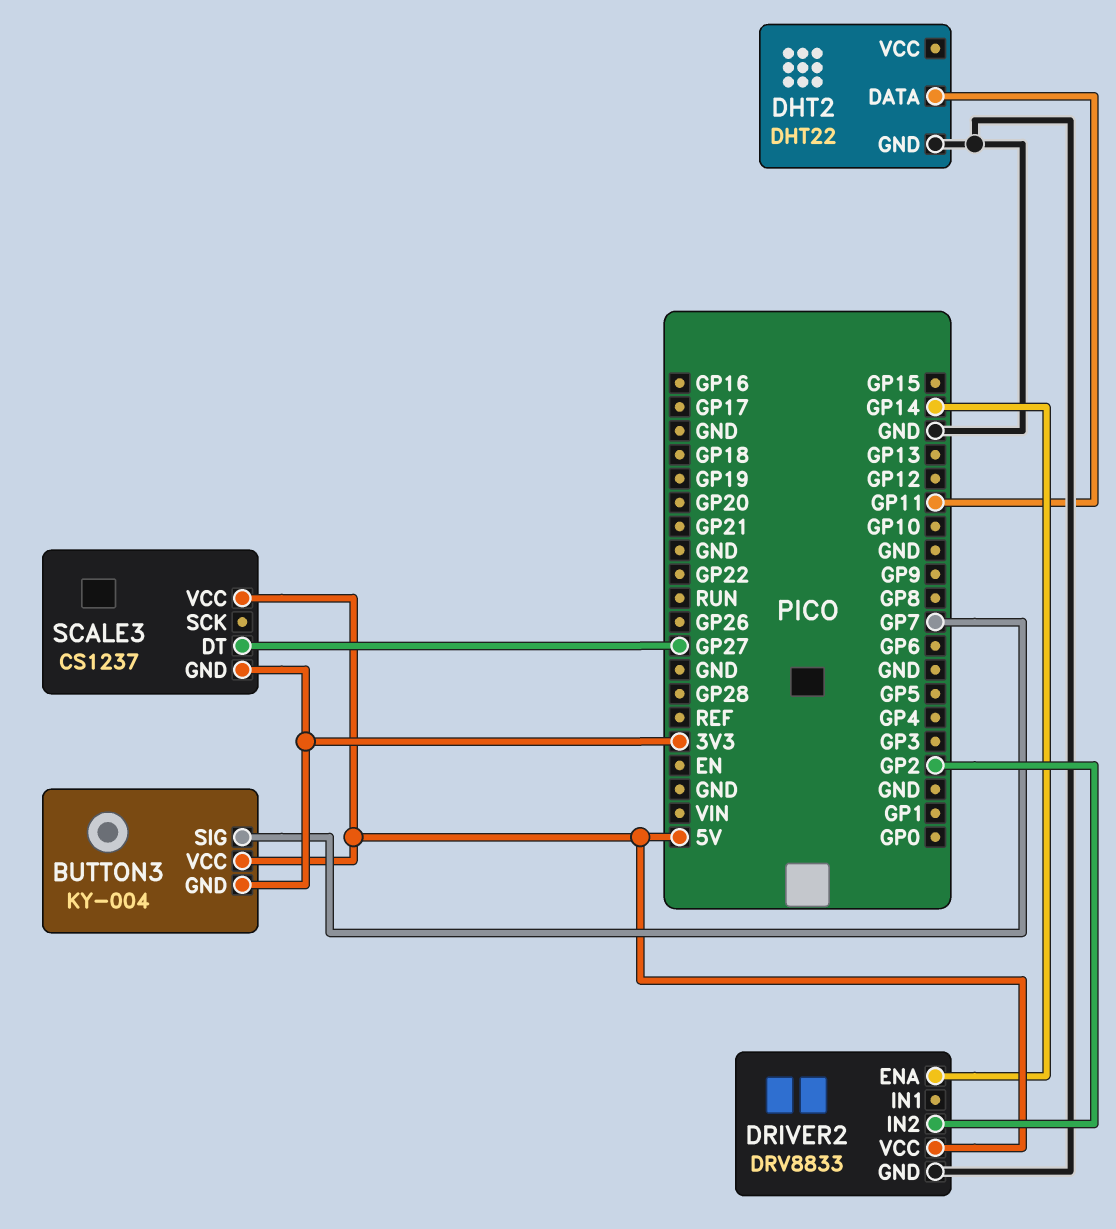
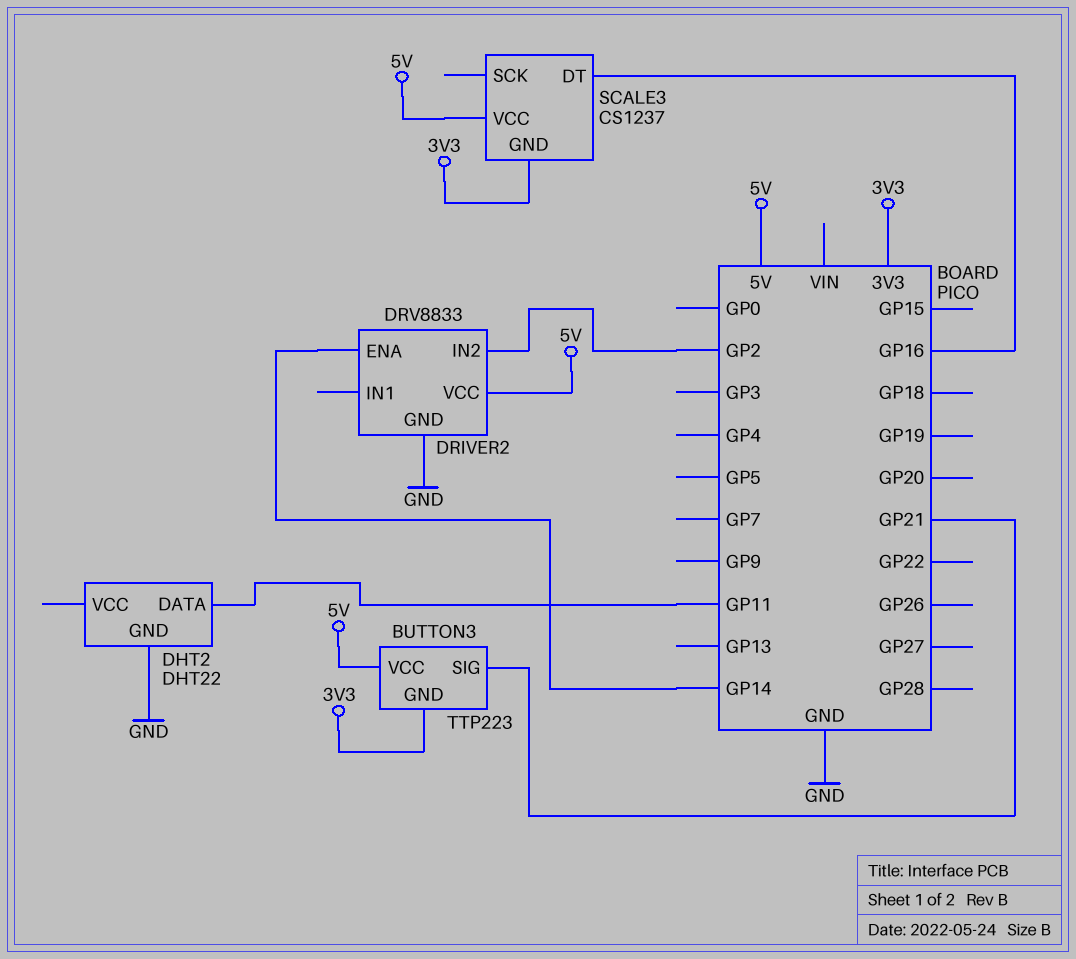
BUTTON3: KY-004 -> TTP223
BUTTON3 pin SIG: GP7 -> GP21
SCALE3 pin DT: GP27 -> GP16

